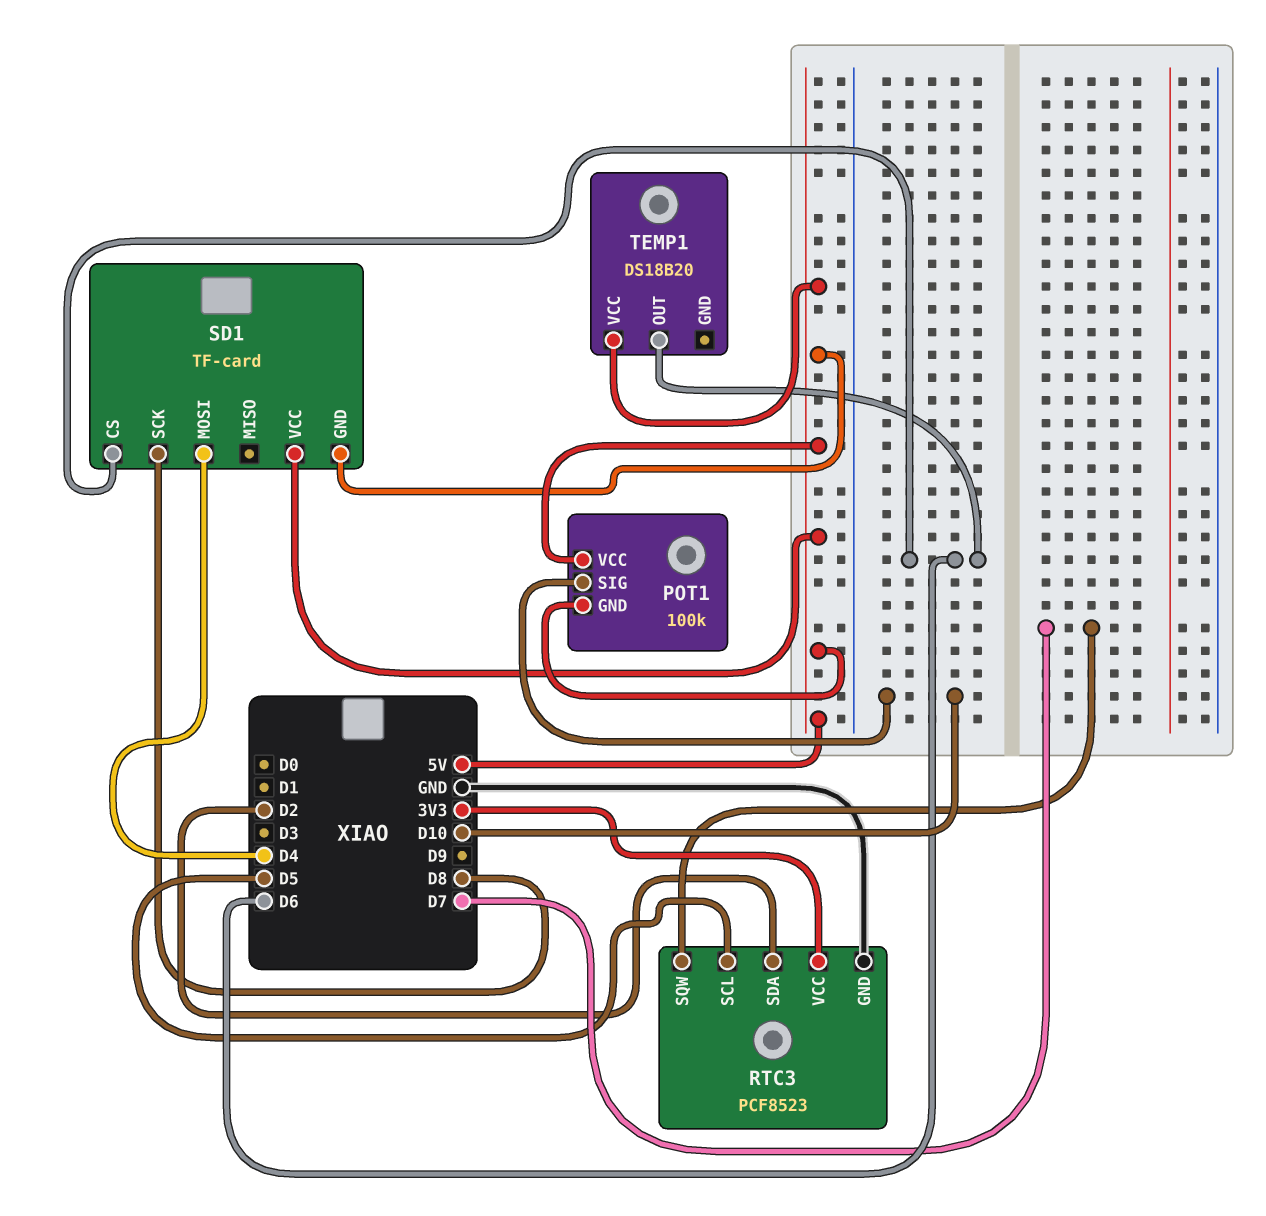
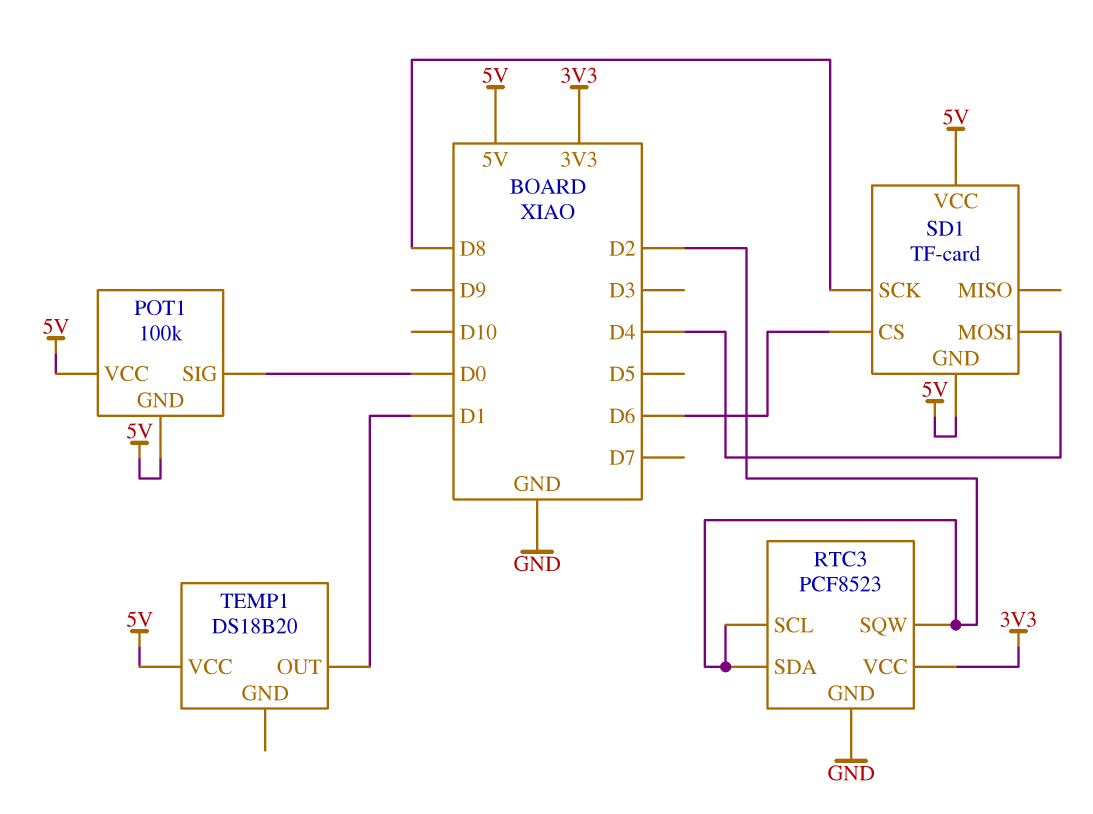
POT1 pin SIG: D10 -> D0
RTC3 pin SCL: D5 -> D2
RTC3 pin SQW: D7 -> D2
TEMP1 pin OUT: D6 -> D1

